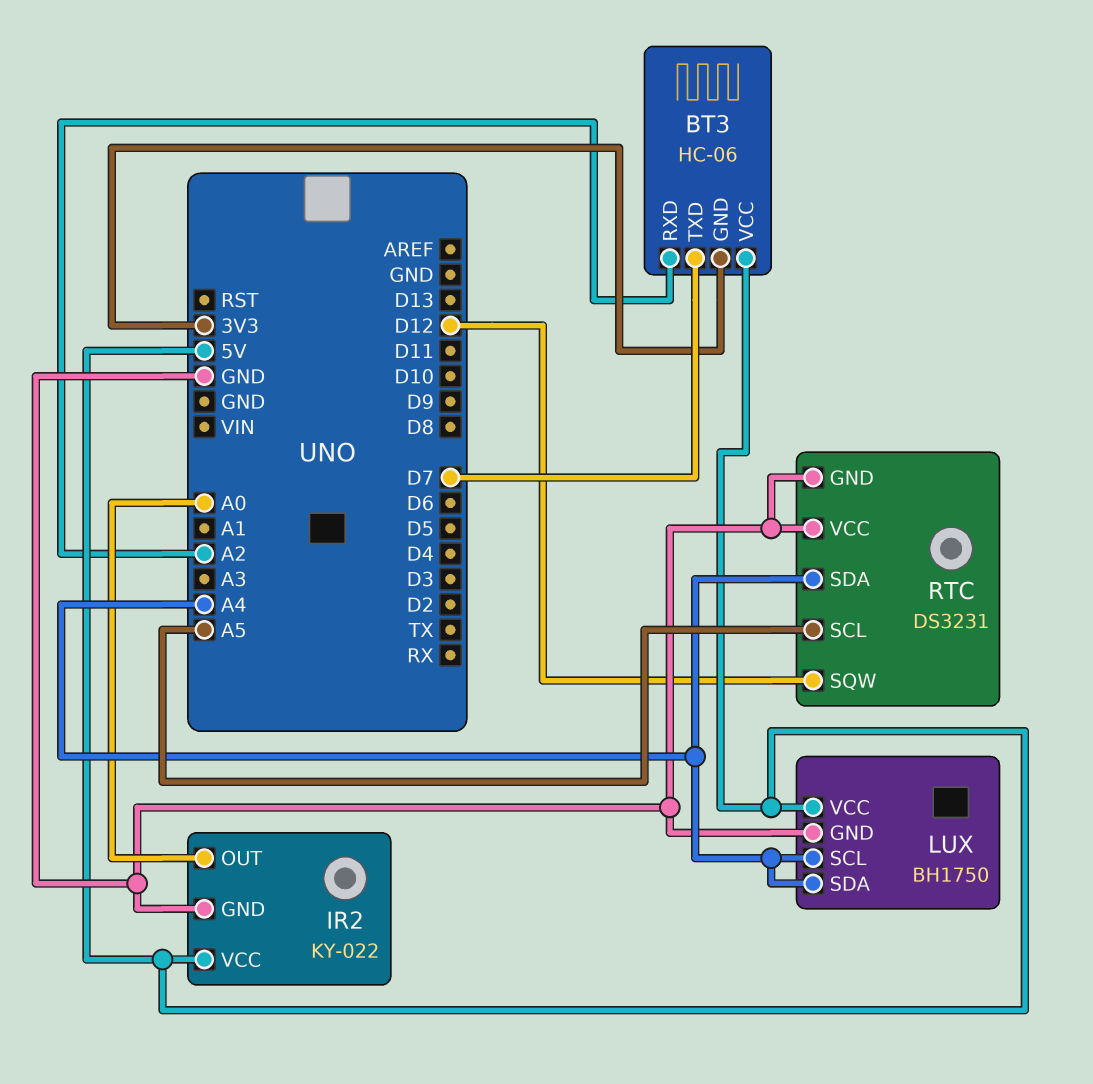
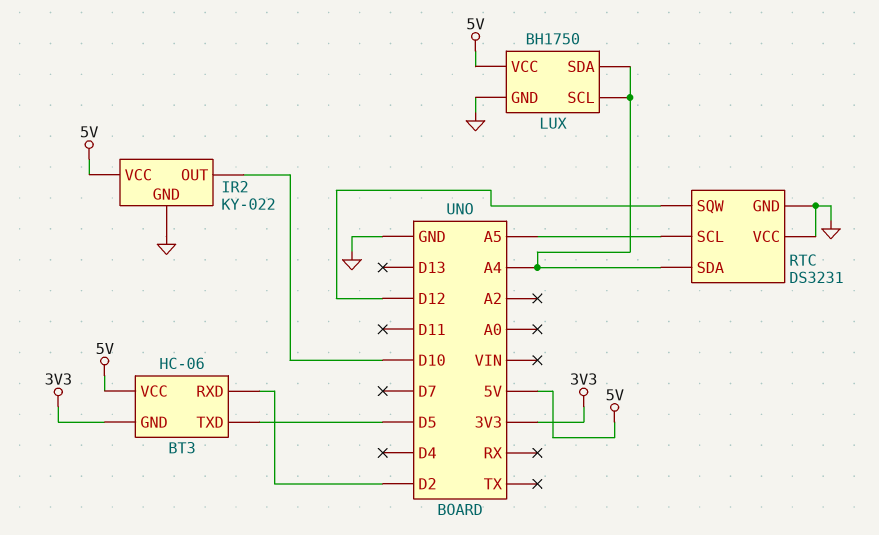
BT3 pin RXD: A2 -> D2
BT3 pin TXD: D7 -> D5
IR2 pin OUT: A0 -> D10

